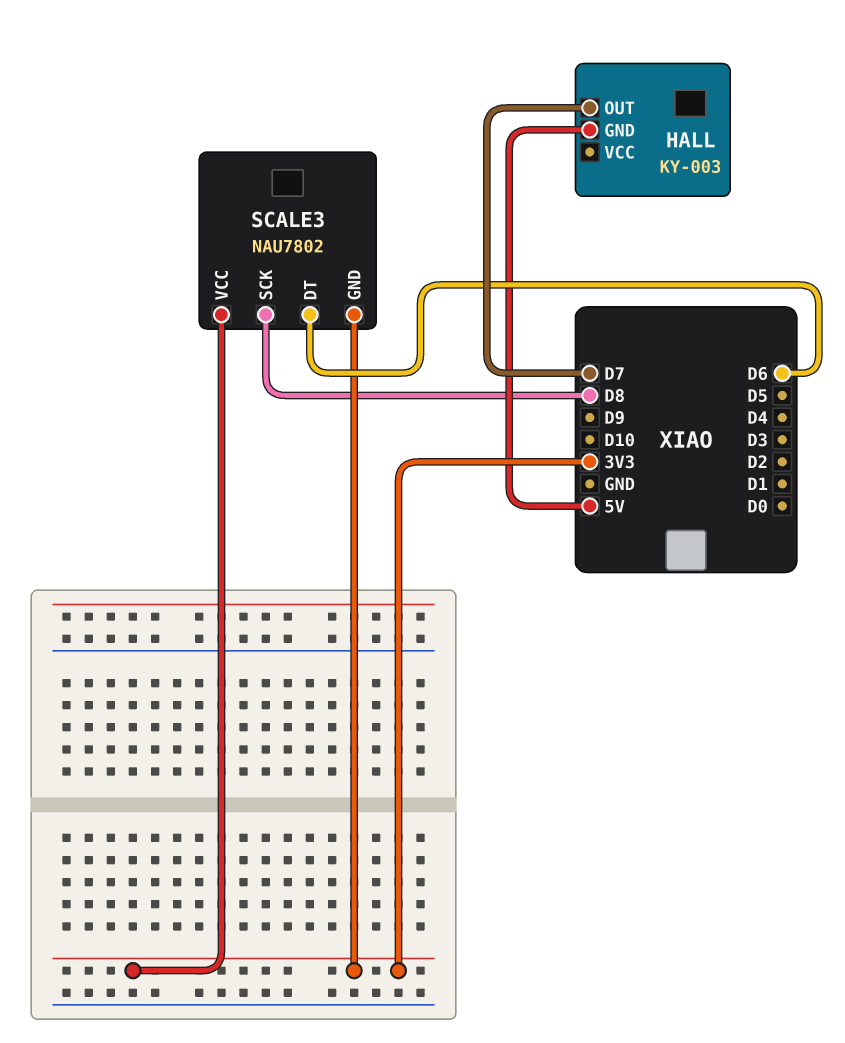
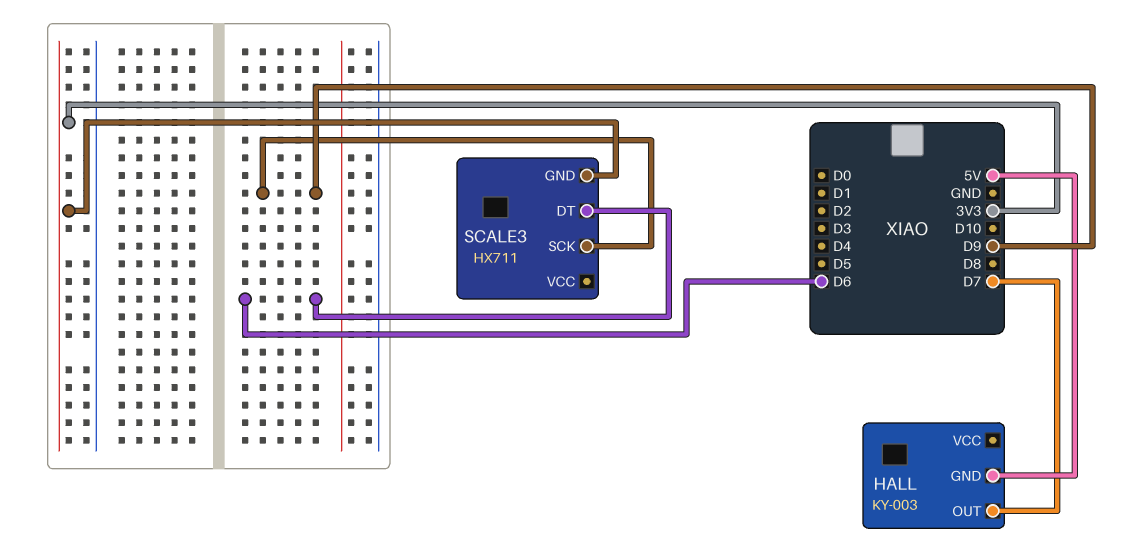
SCALE3: NAU7802 -> HX711
SCALE3 pin SCK: D8 -> D9
SCALE3 pin VCC: 3V3 -> none

